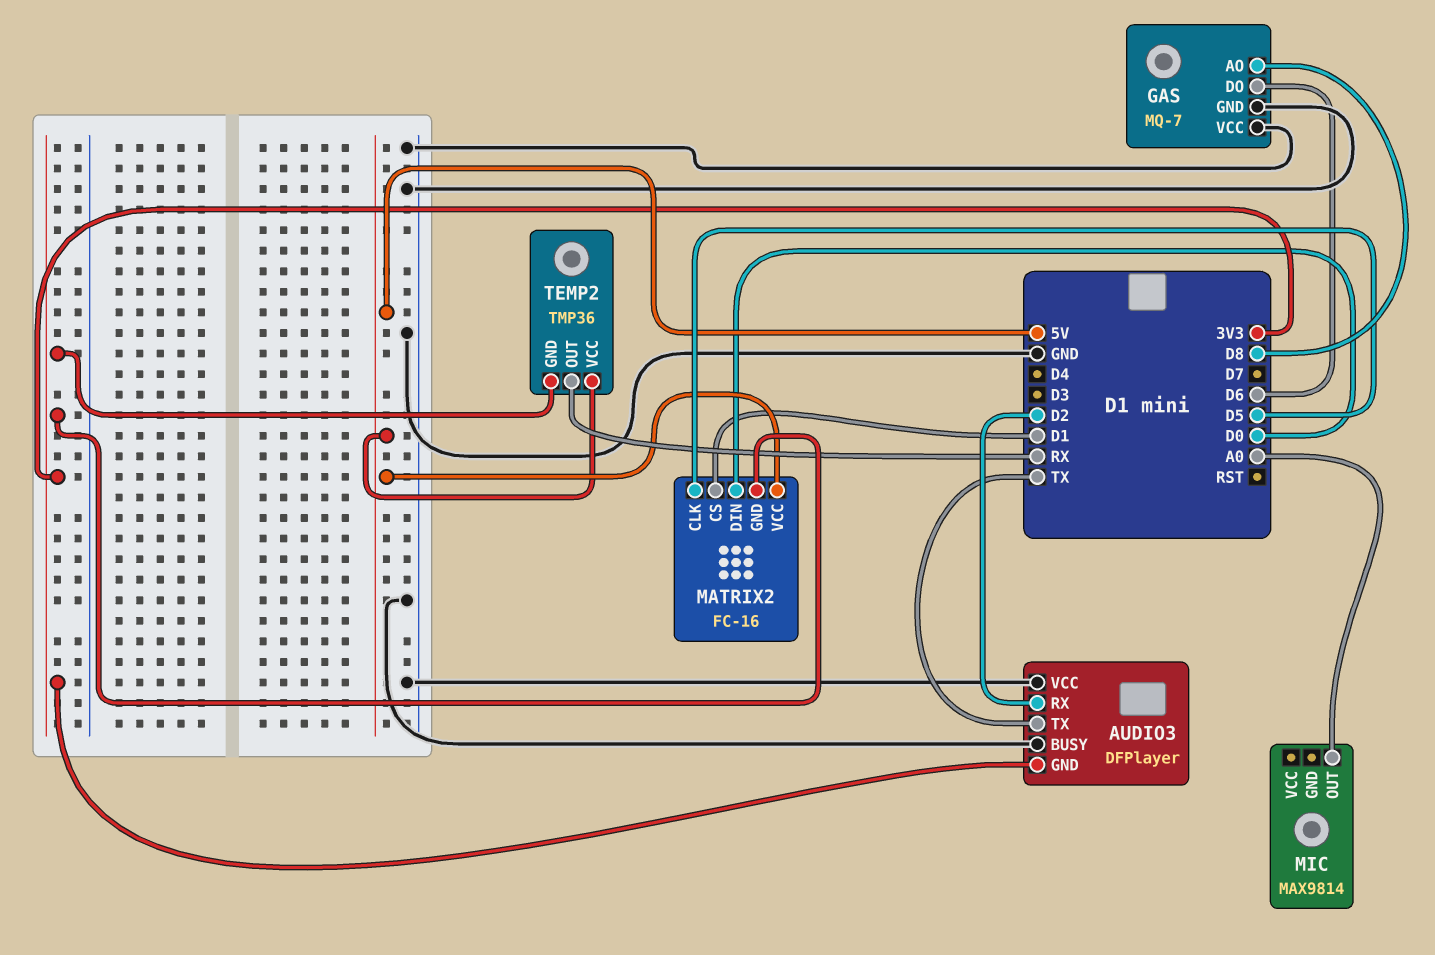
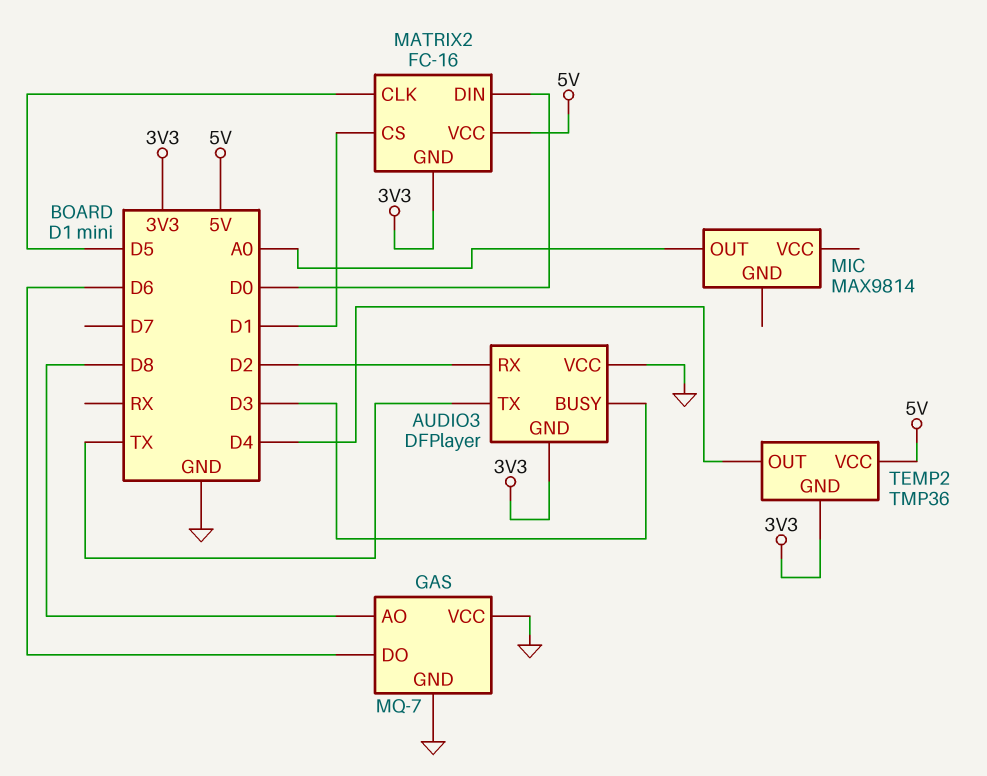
AUDIO3 pin BUSY: GND -> D3
TEMP2 pin OUT: RX -> D4

